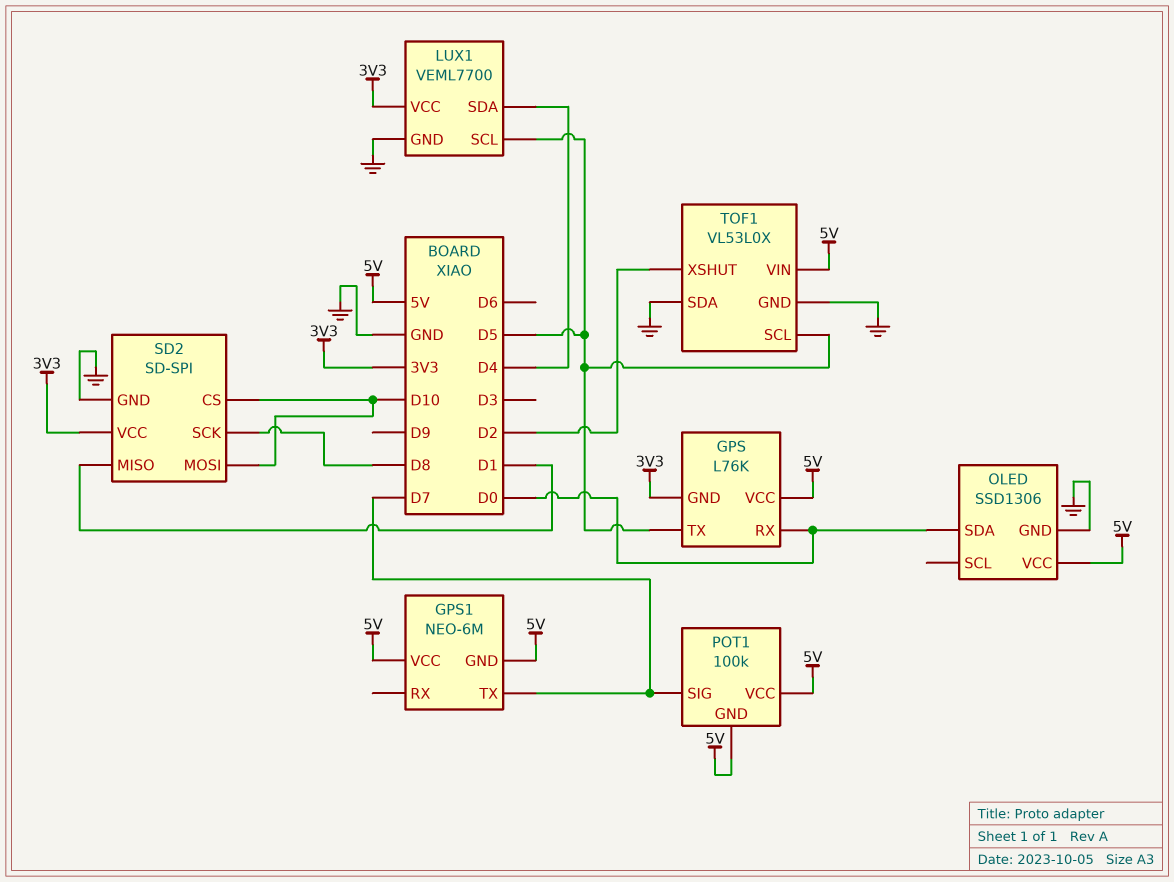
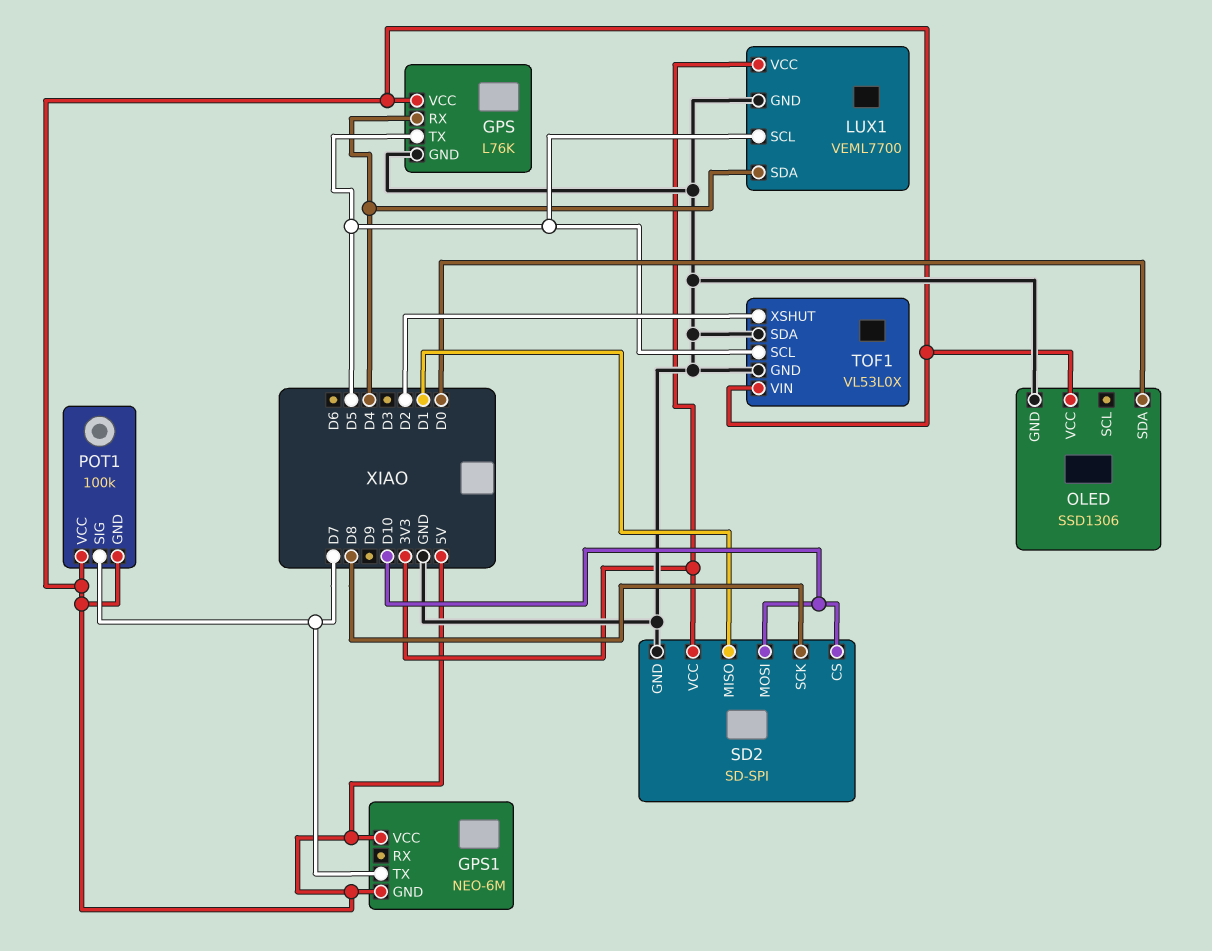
GPS pin GND: 3V3 -> GND
GPS pin RX: D0 -> D4

